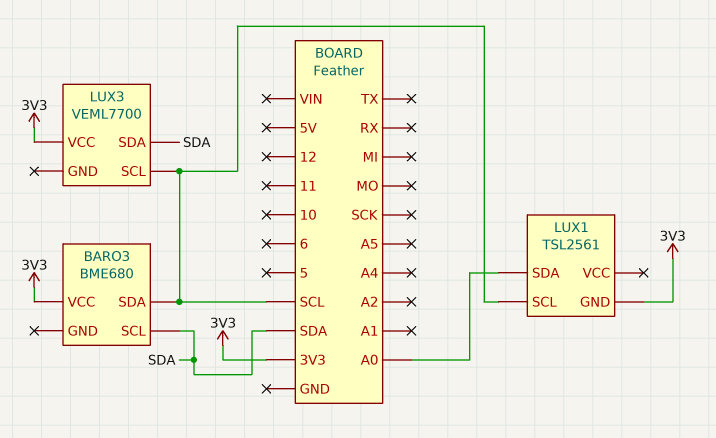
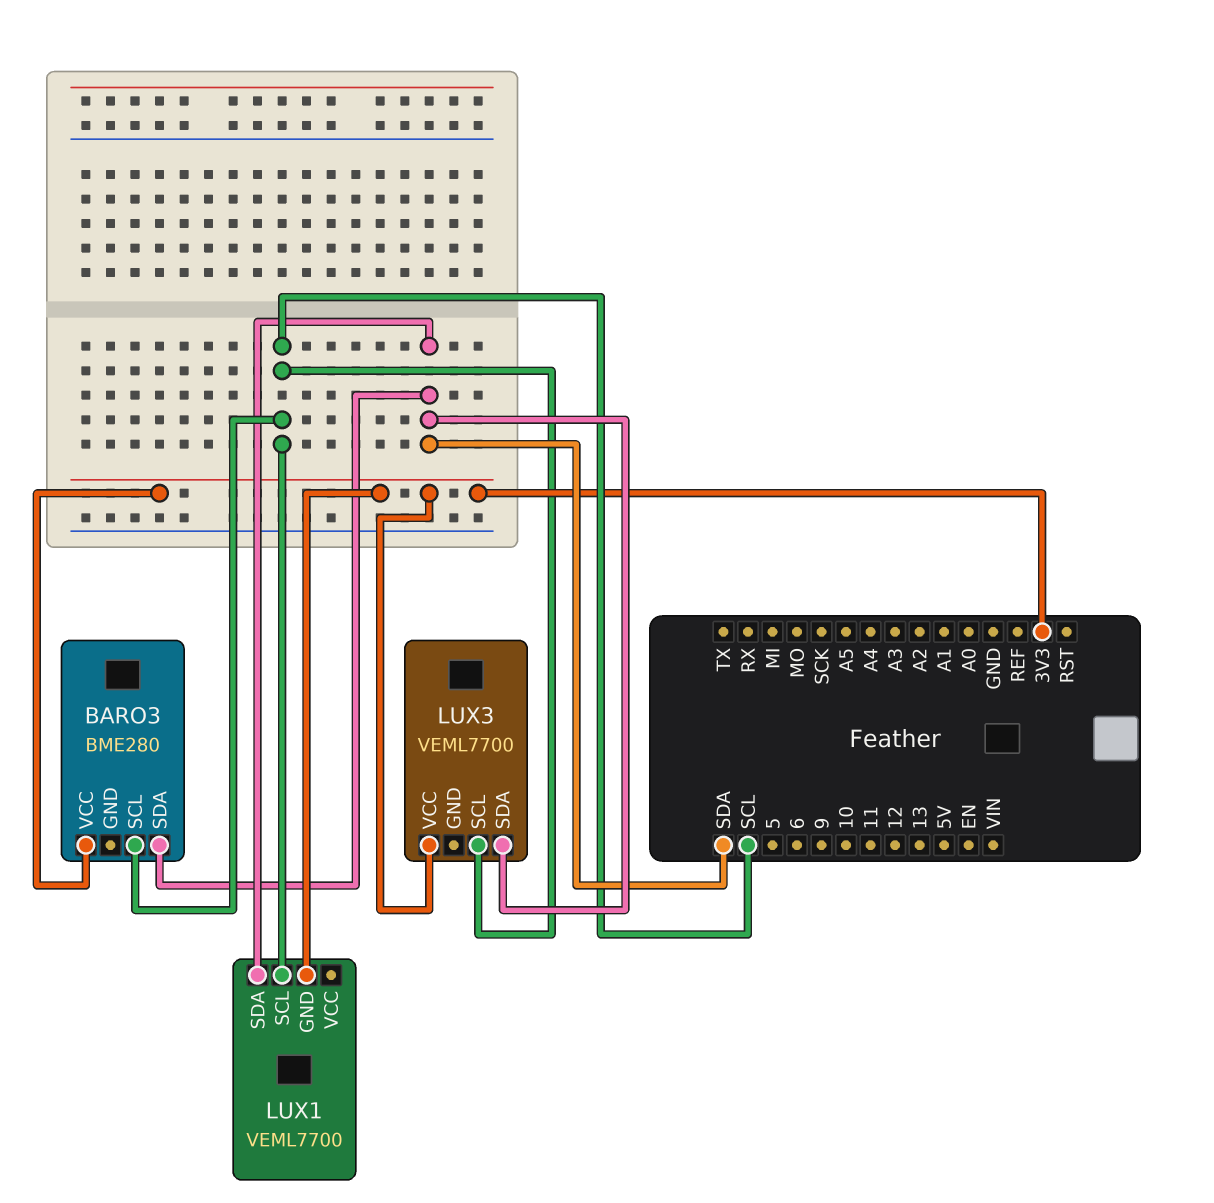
BARO3: BME680 -> BME280
BARO3 pin SCL: SDA -> SCL
BARO3 pin SDA: SCL -> SDA
LUX1: TSL2561 -> VEML7700
LUX1 pin SDA: A0 -> SDA

